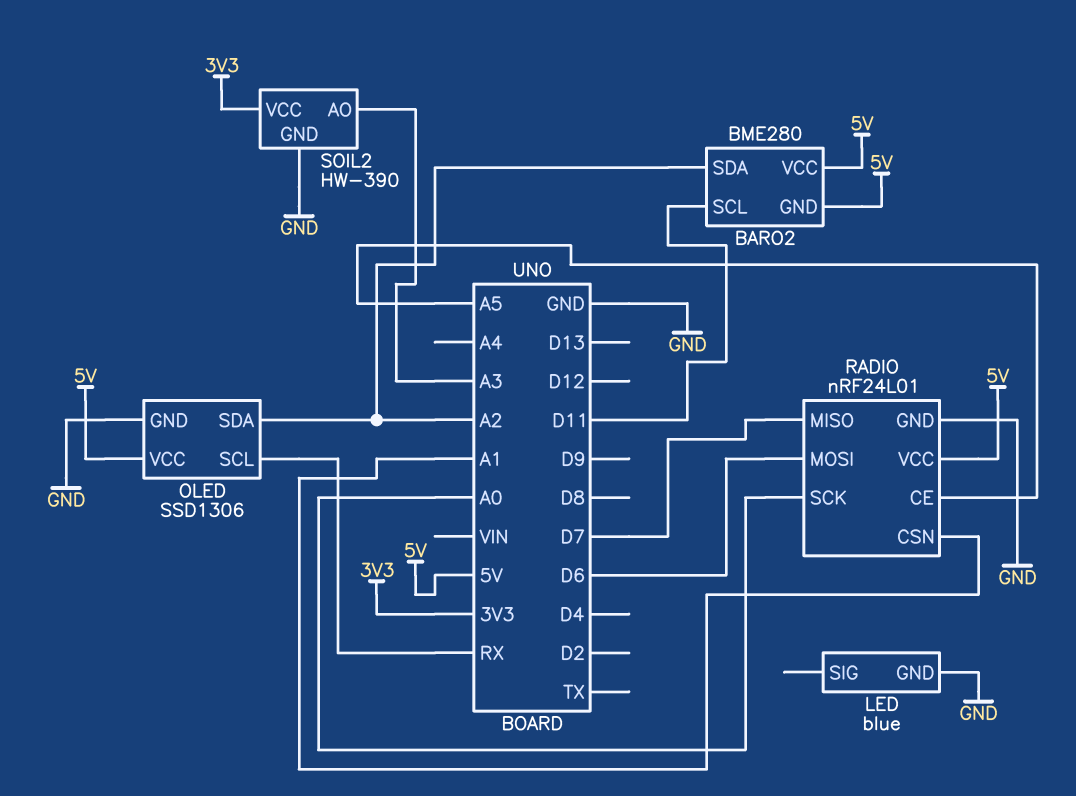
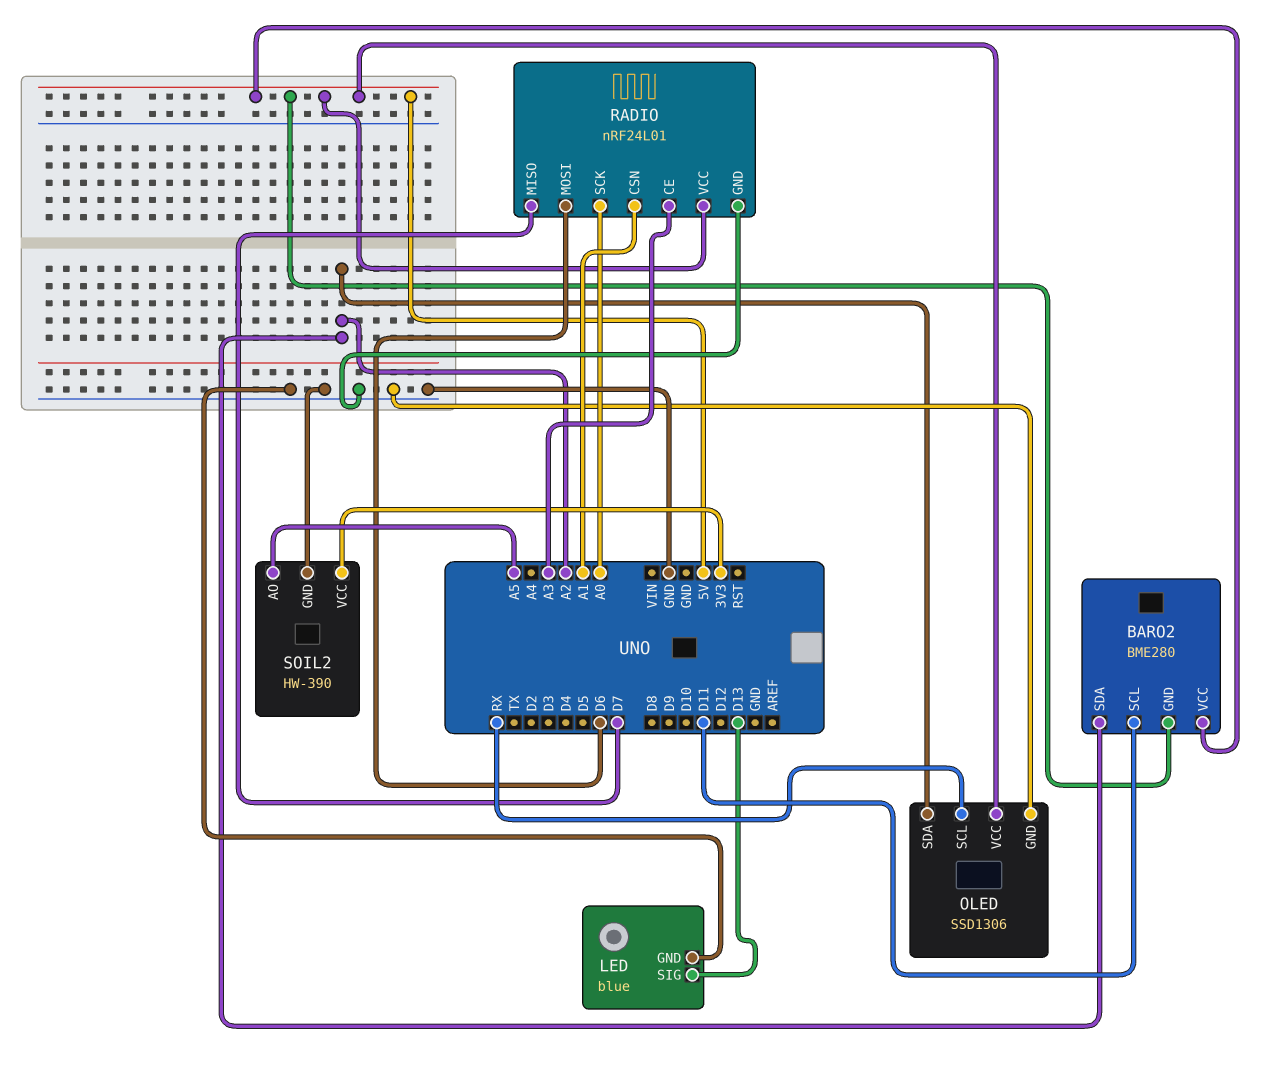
LED pin SIG: none -> D13
RADIO pin CE: A5 -> A3
SOIL2 pin AO: A3 -> A5

